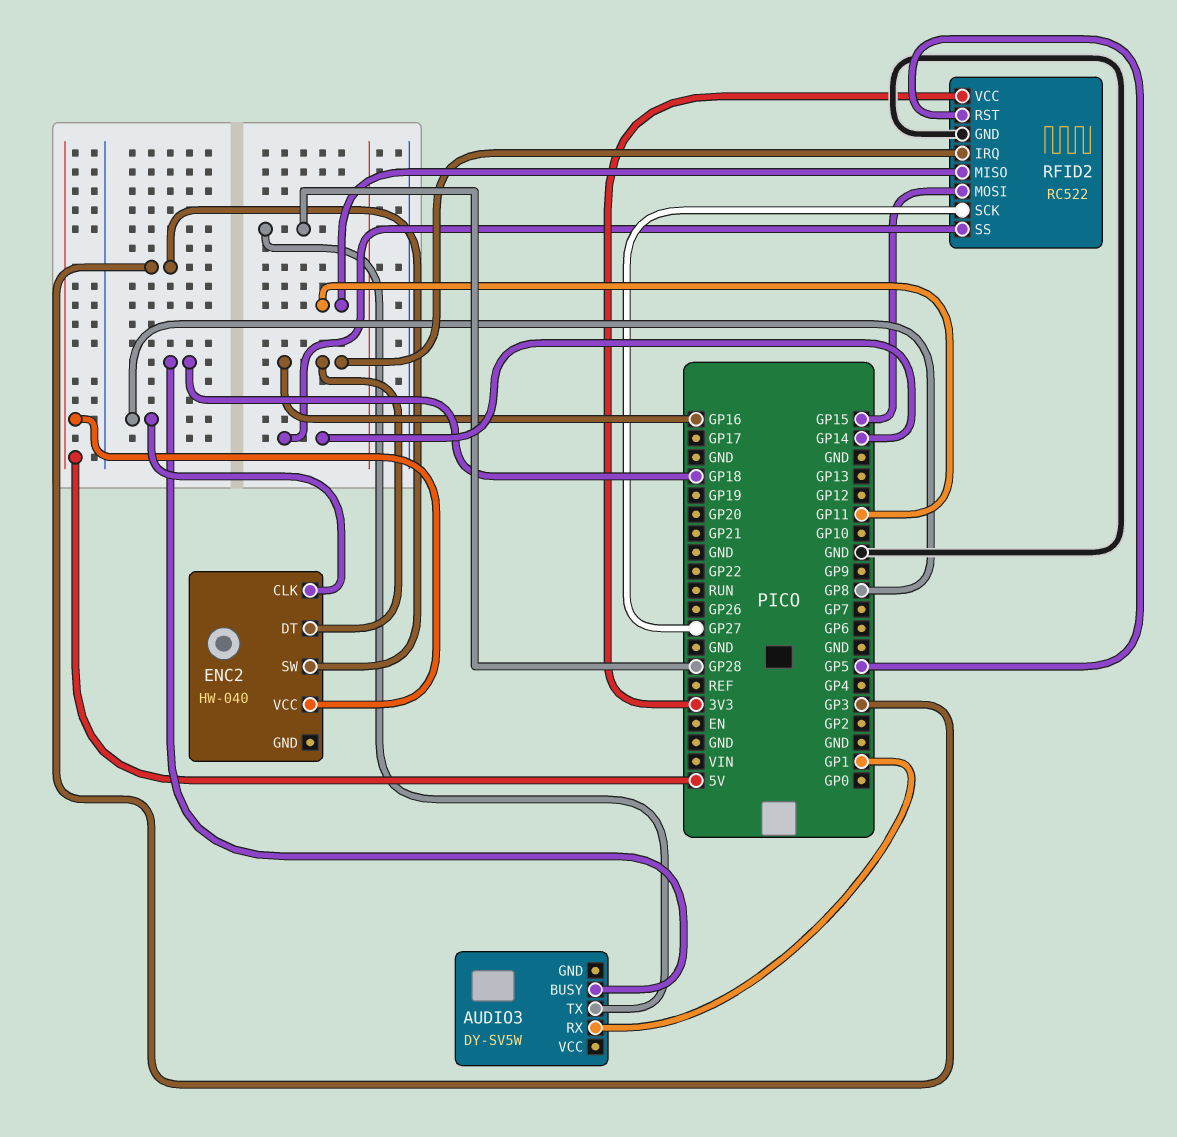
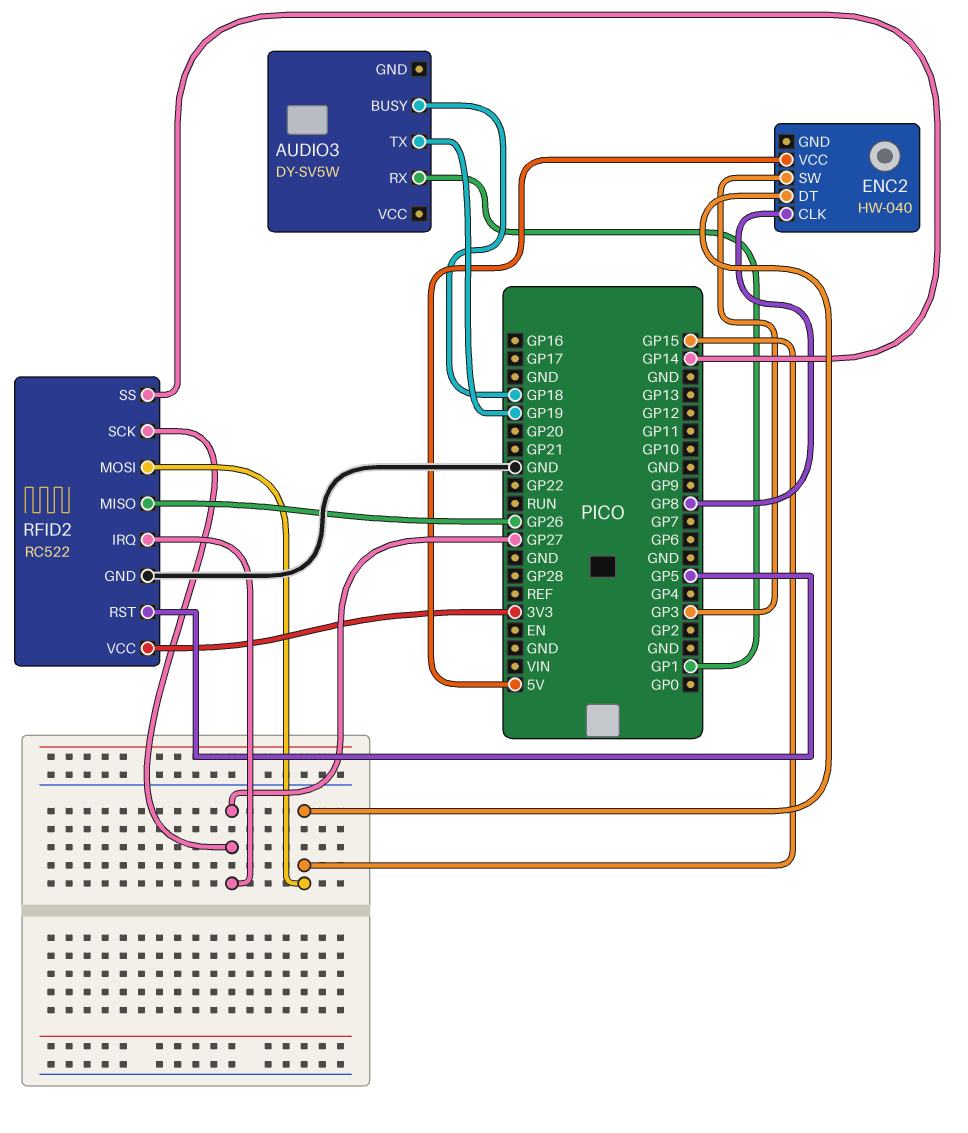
AUDIO3 pin TX: GP28 -> GP19
ENC2 pin DT: GP16 -> GP15
RFID2 pin IRQ: GP16 -> GP27
RFID2 pin MISO: GP11 -> GP26

